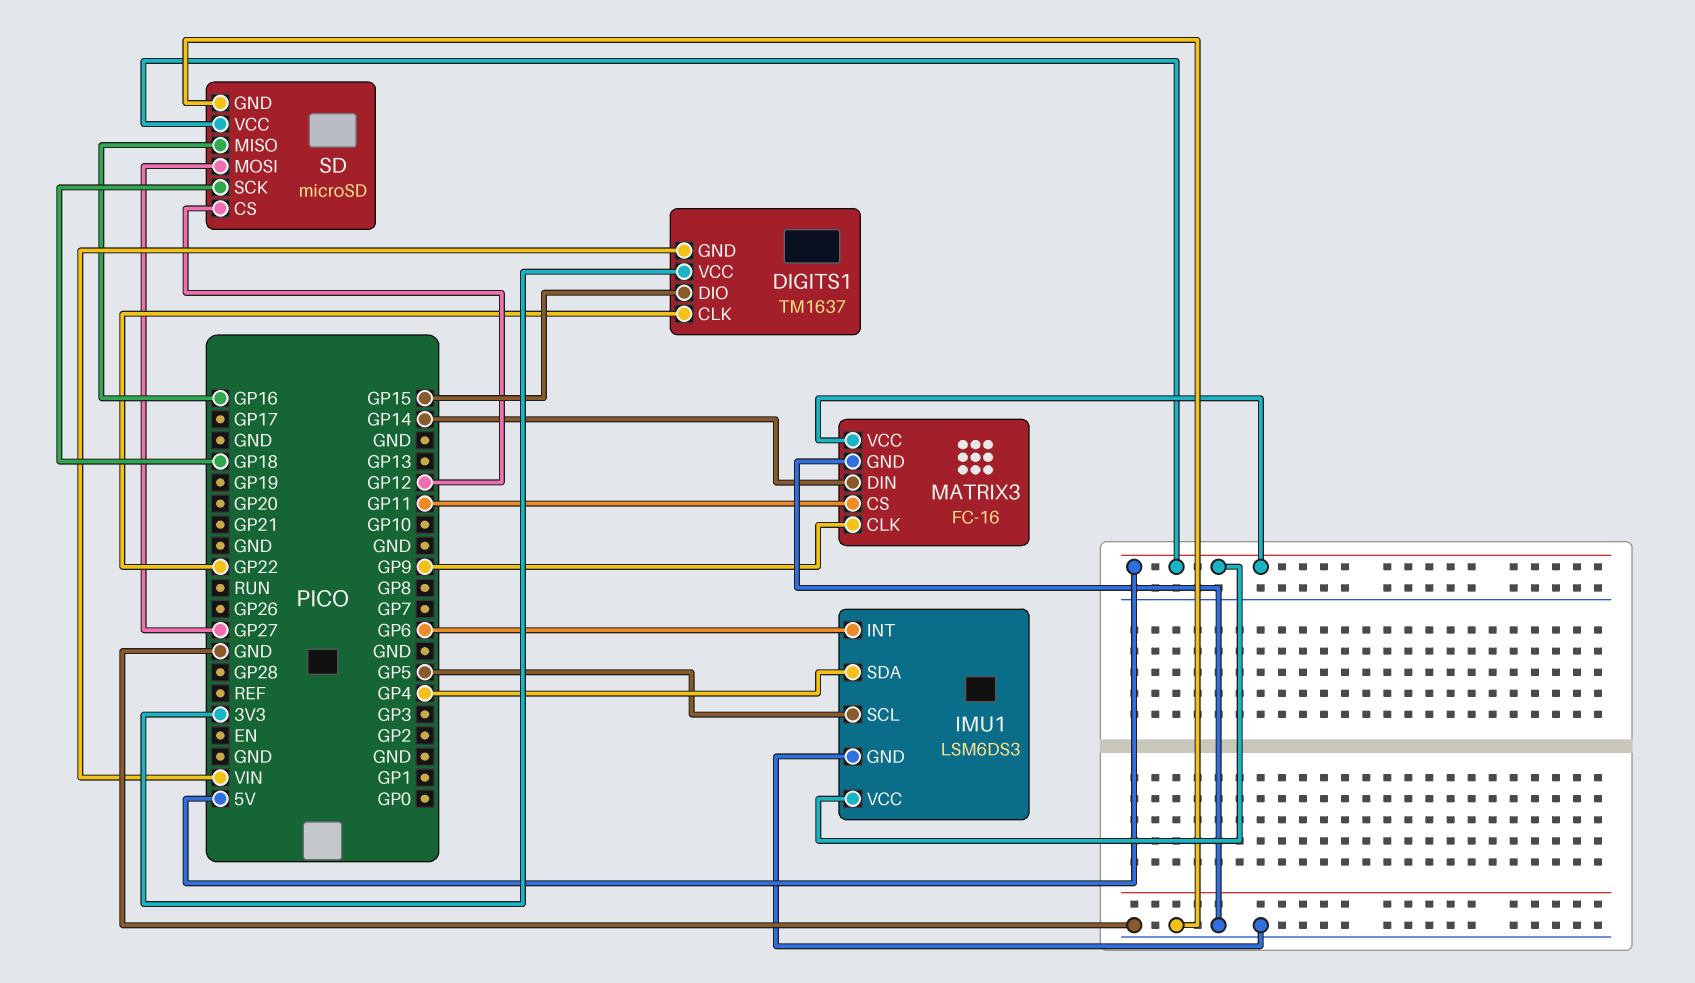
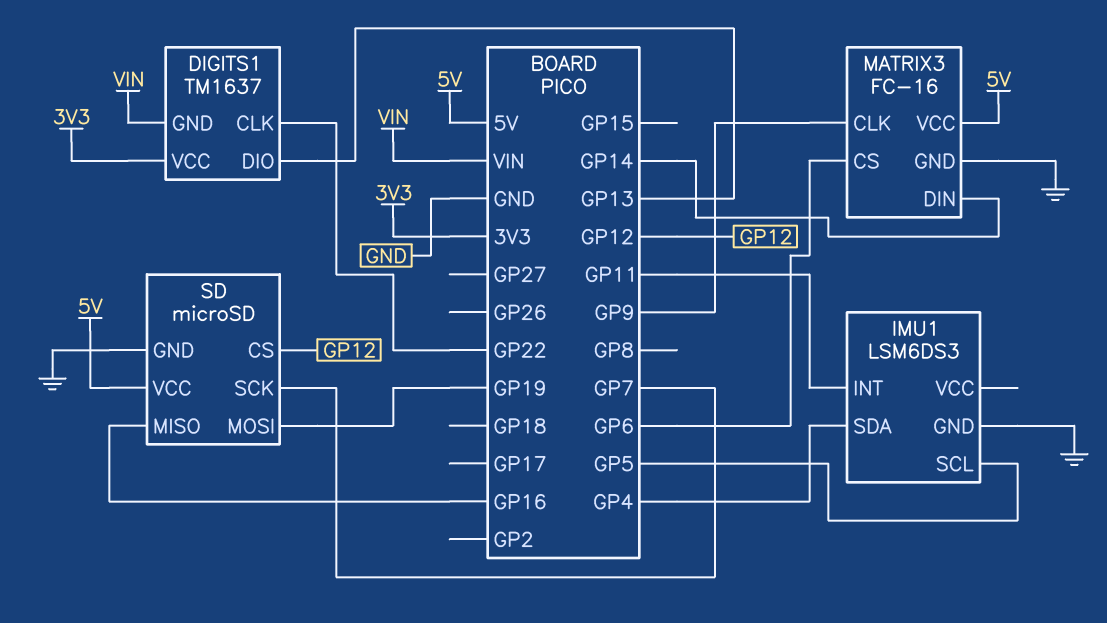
DIGITS1 pin DIO: GP15 -> GP13
IMU1 pin INT: GP6 -> GP11
IMU1 pin VCC: 5V -> none
MATRIX3 pin CS: GP11 -> GP6
SD pin MOSI: GP27 -> GP19
SD pin SCK: GP18 -> GP7

